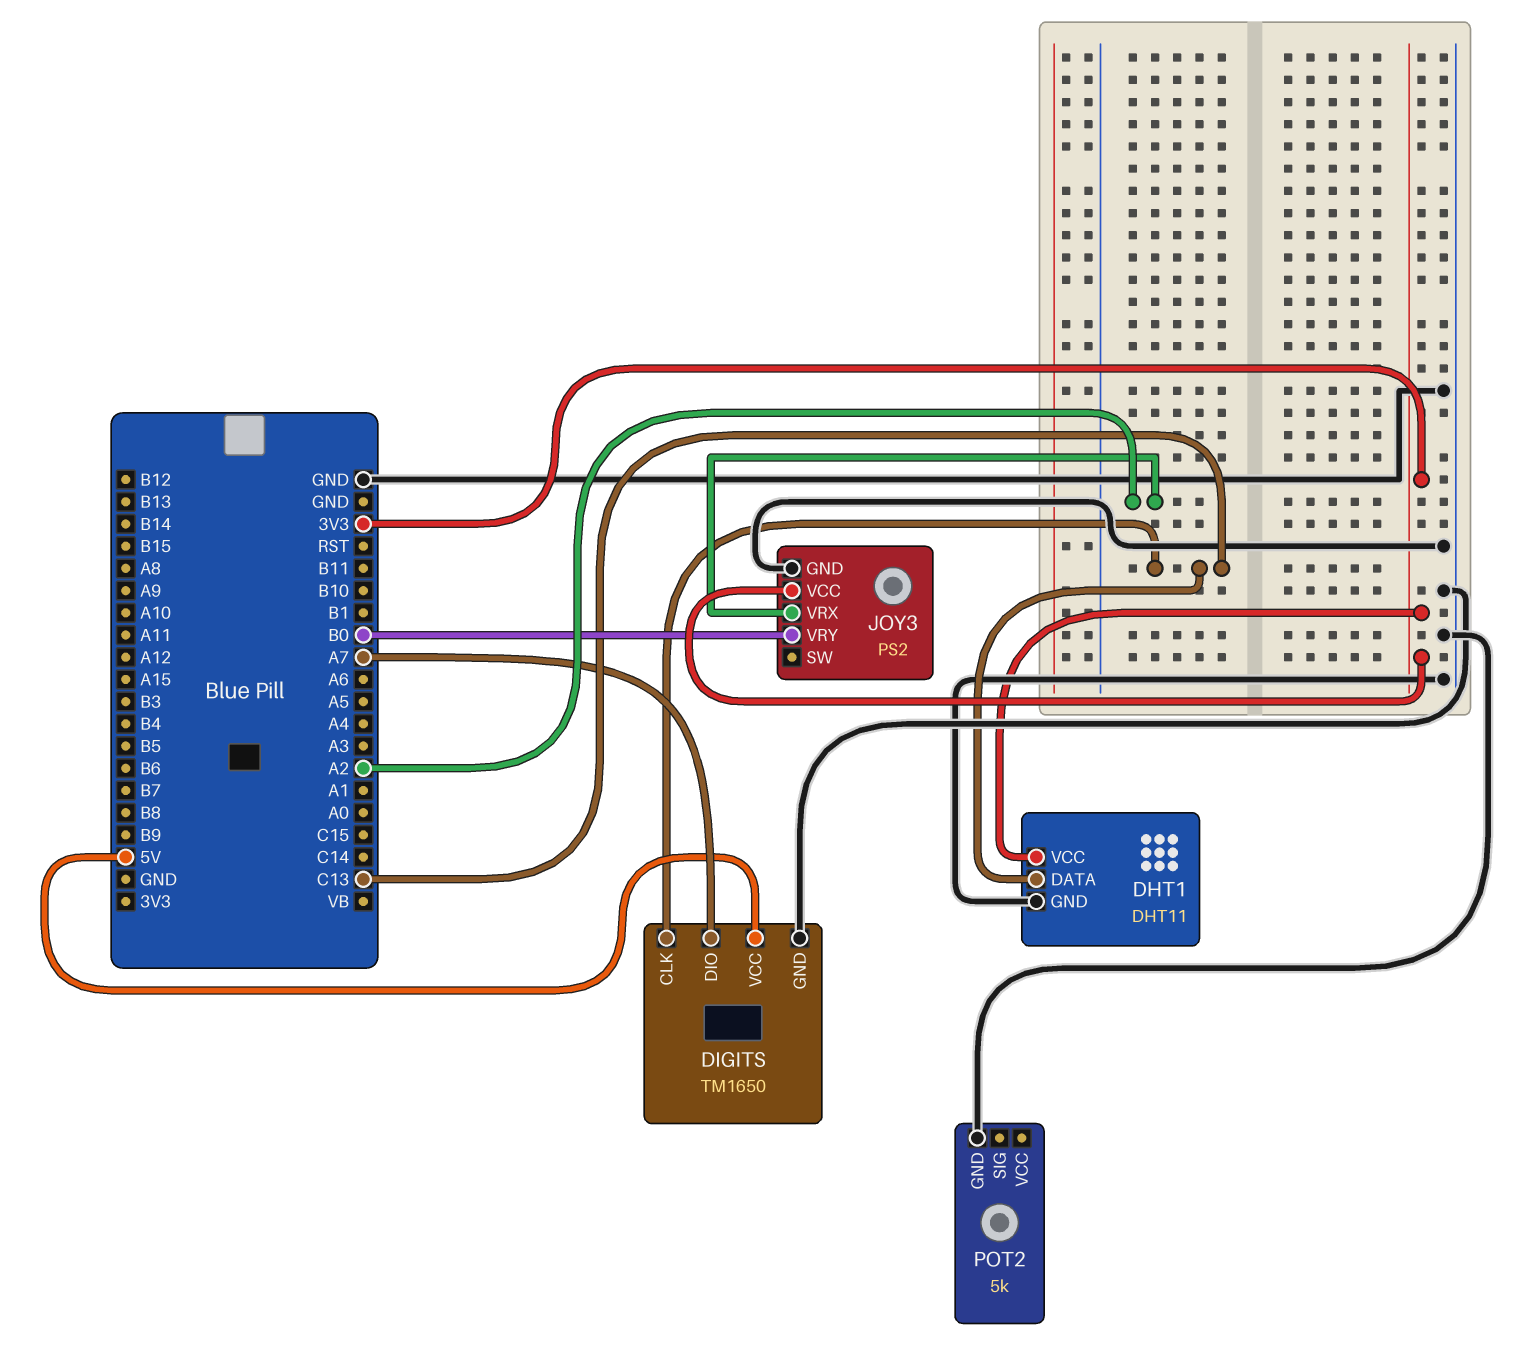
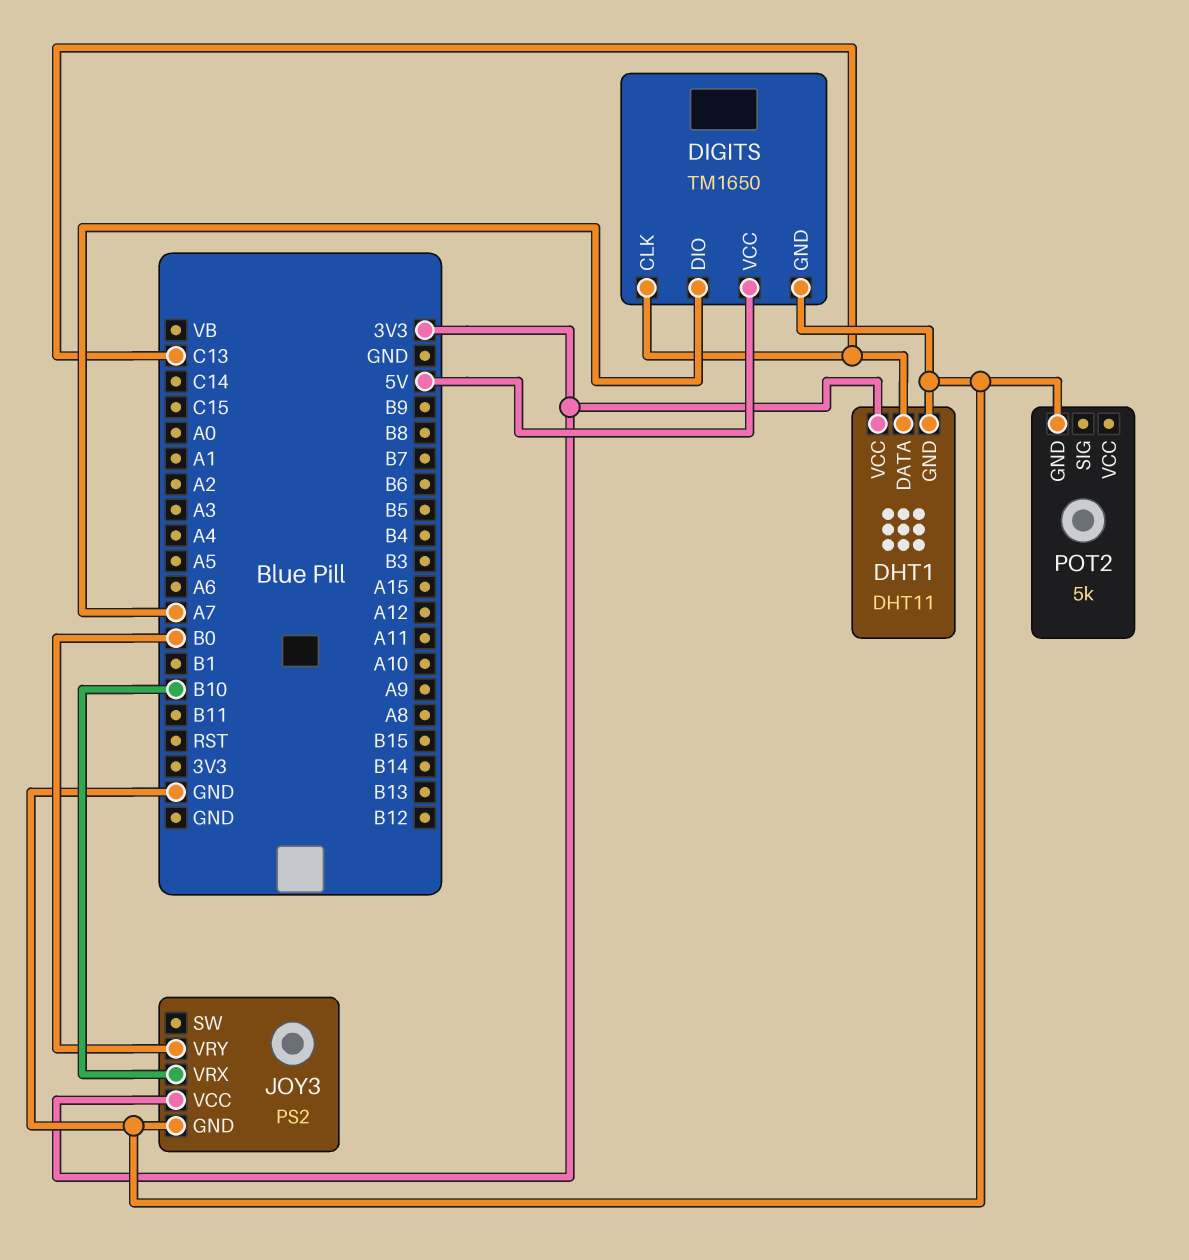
JOY3 pin VRX: A2 -> B10

